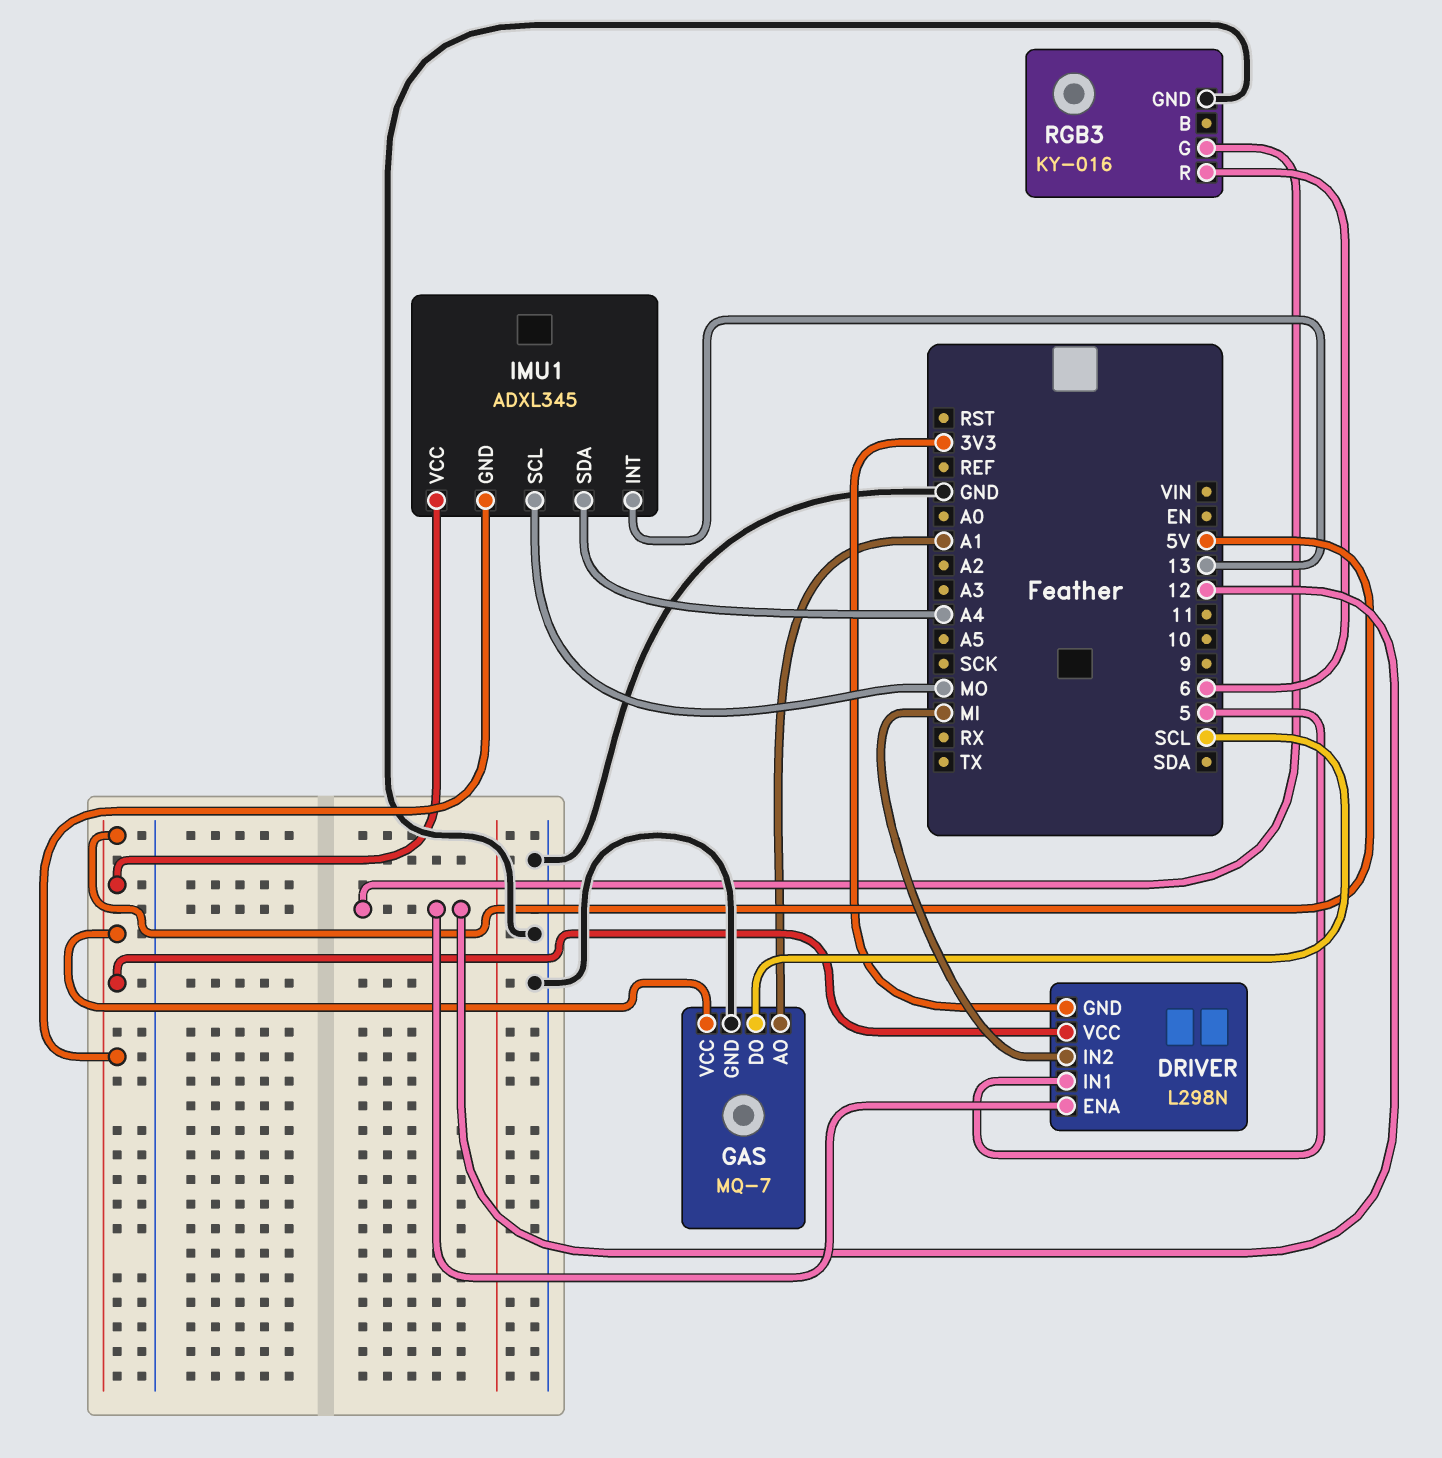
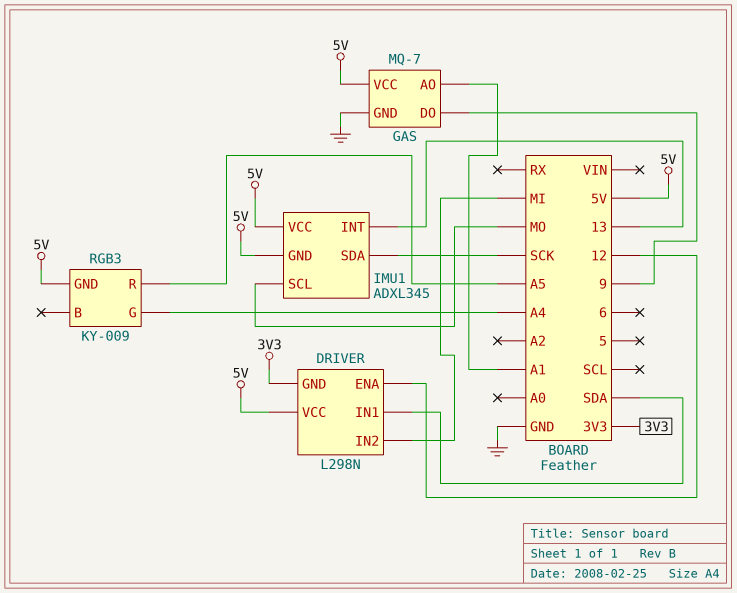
DRIVER pin IN1: 5 -> SDA
GAS pin DO: SCL -> 9
IMU1 pin SDA: A4 -> SCK
RGB3: KY-016 -> KY-009
RGB3 pin G: 12 -> A4
RGB3 pin GND: GND -> 5V
RGB3 pin R: 6 -> A5

